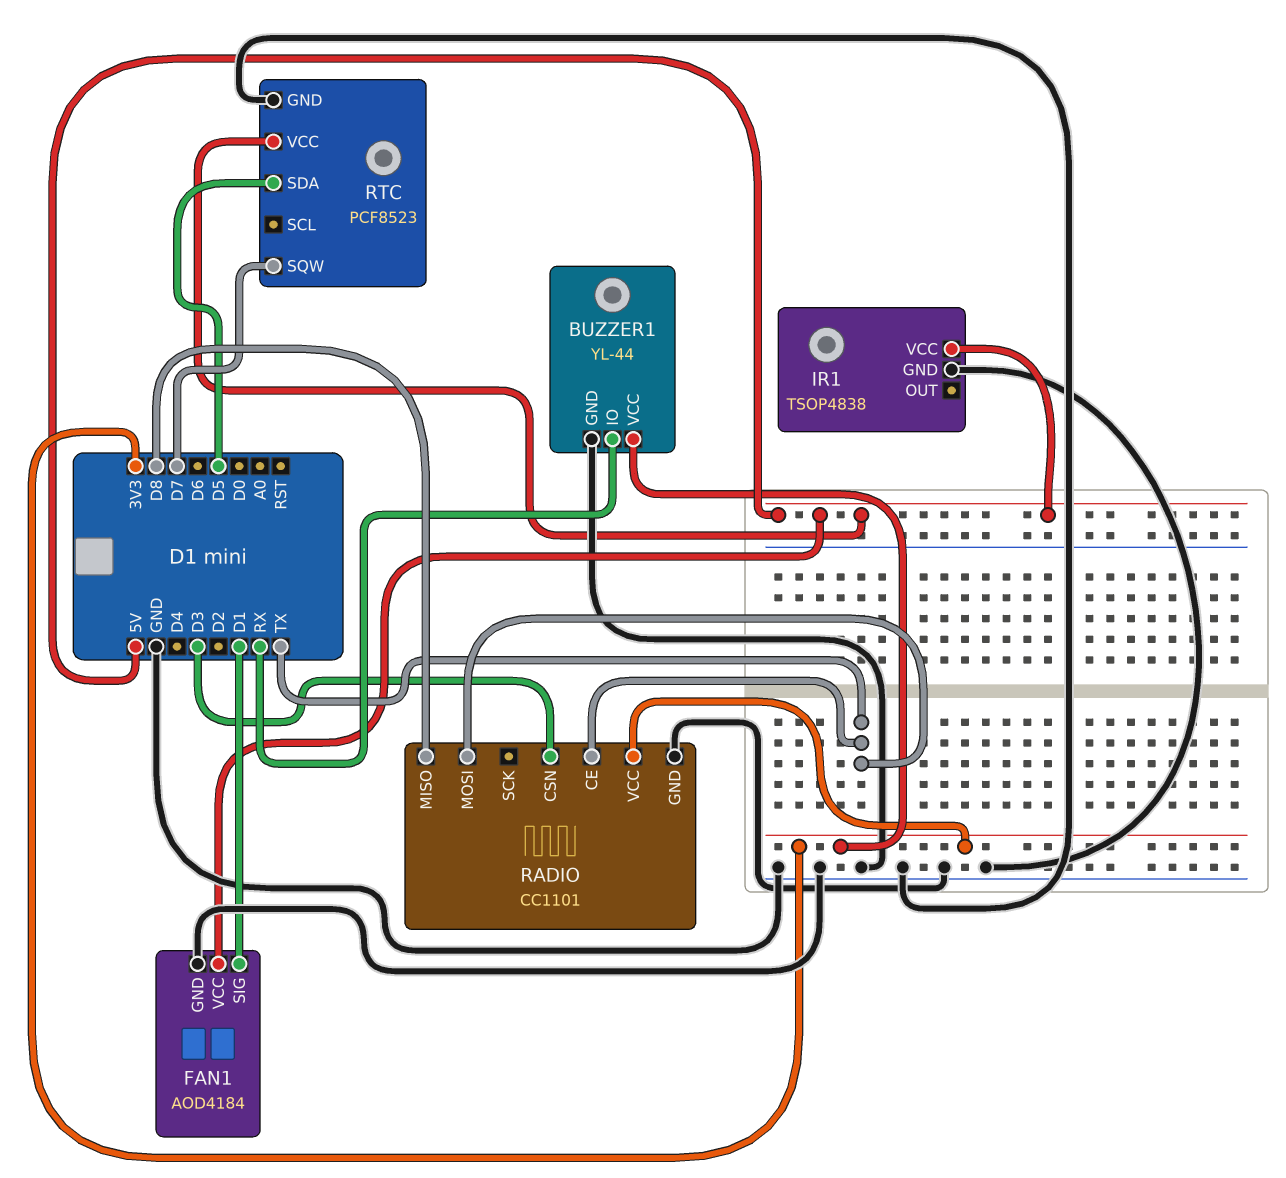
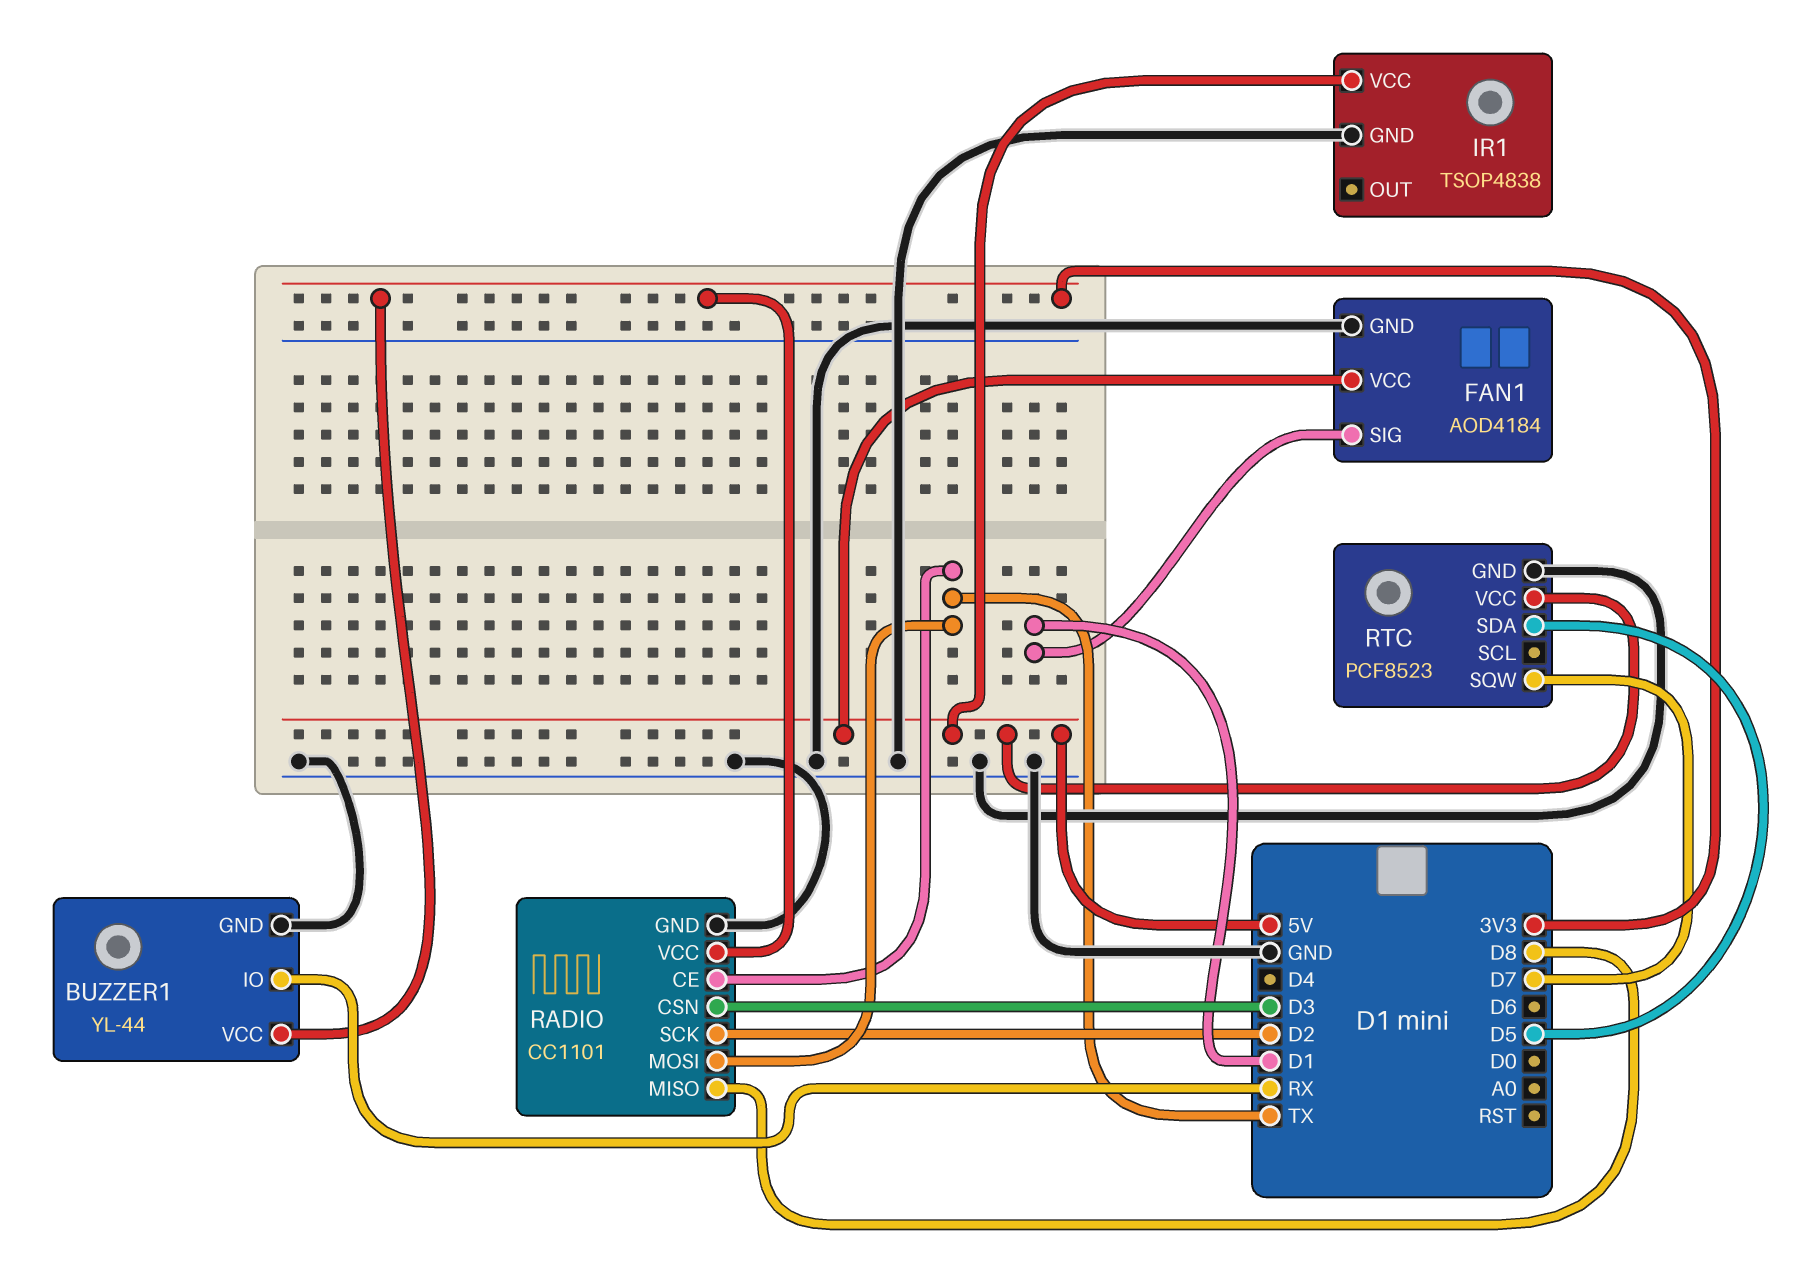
RADIO pin SCK: none -> D2

